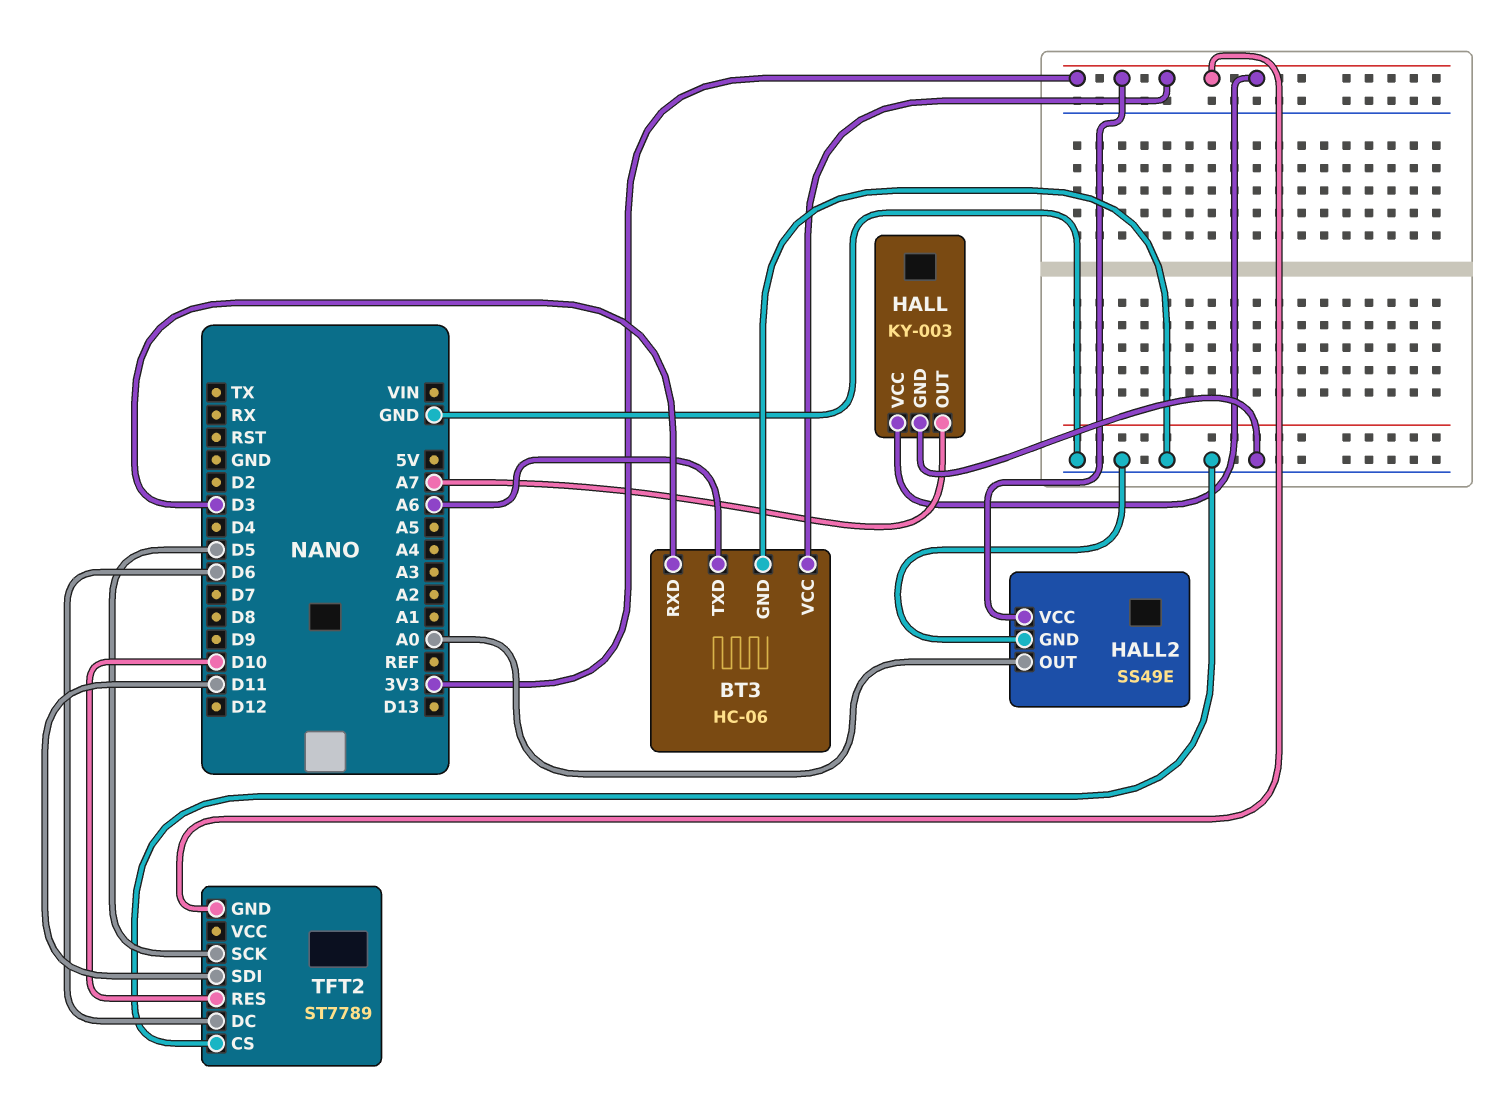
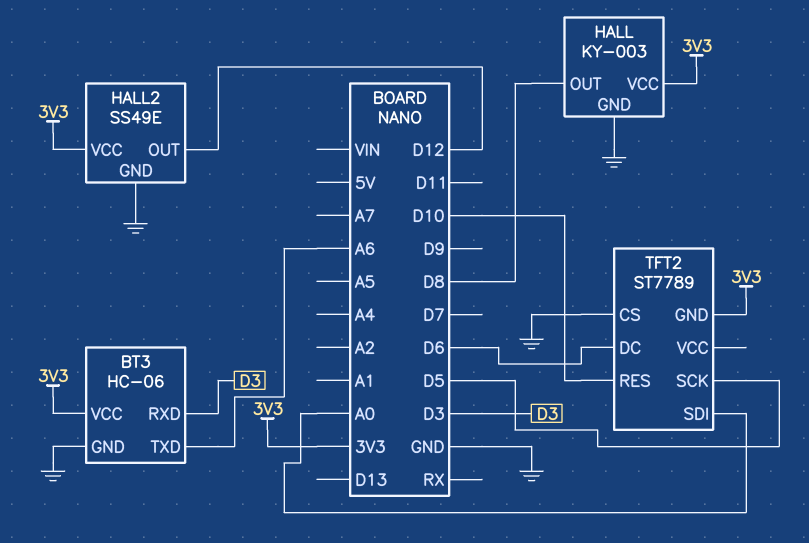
HALL pin OUT: A7 -> D8
HALL2 pin OUT: A0 -> D12
TFT2 pin SDI: D11 -> A0

